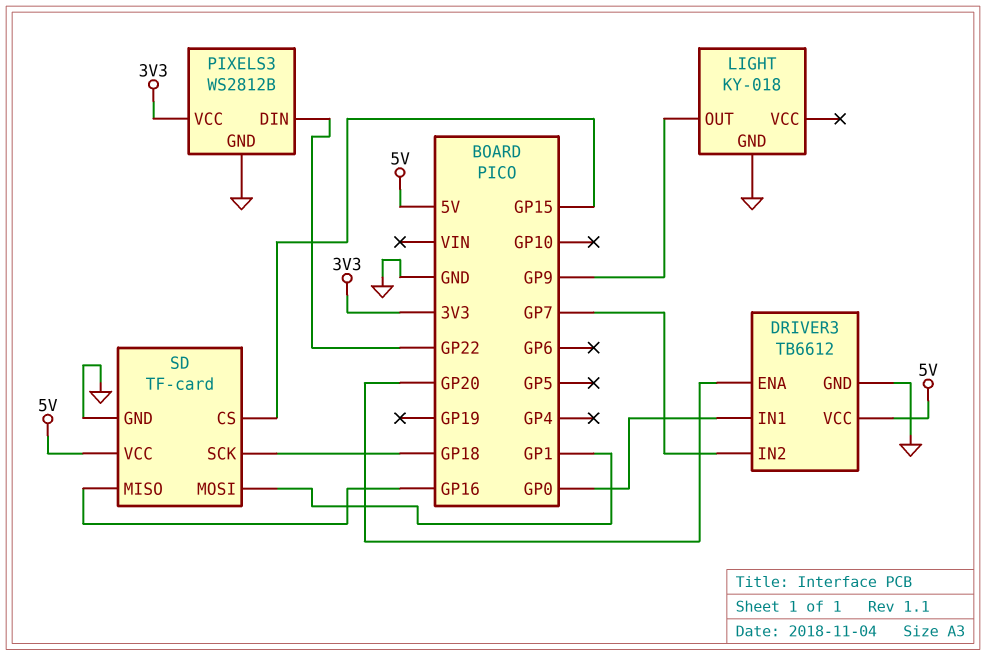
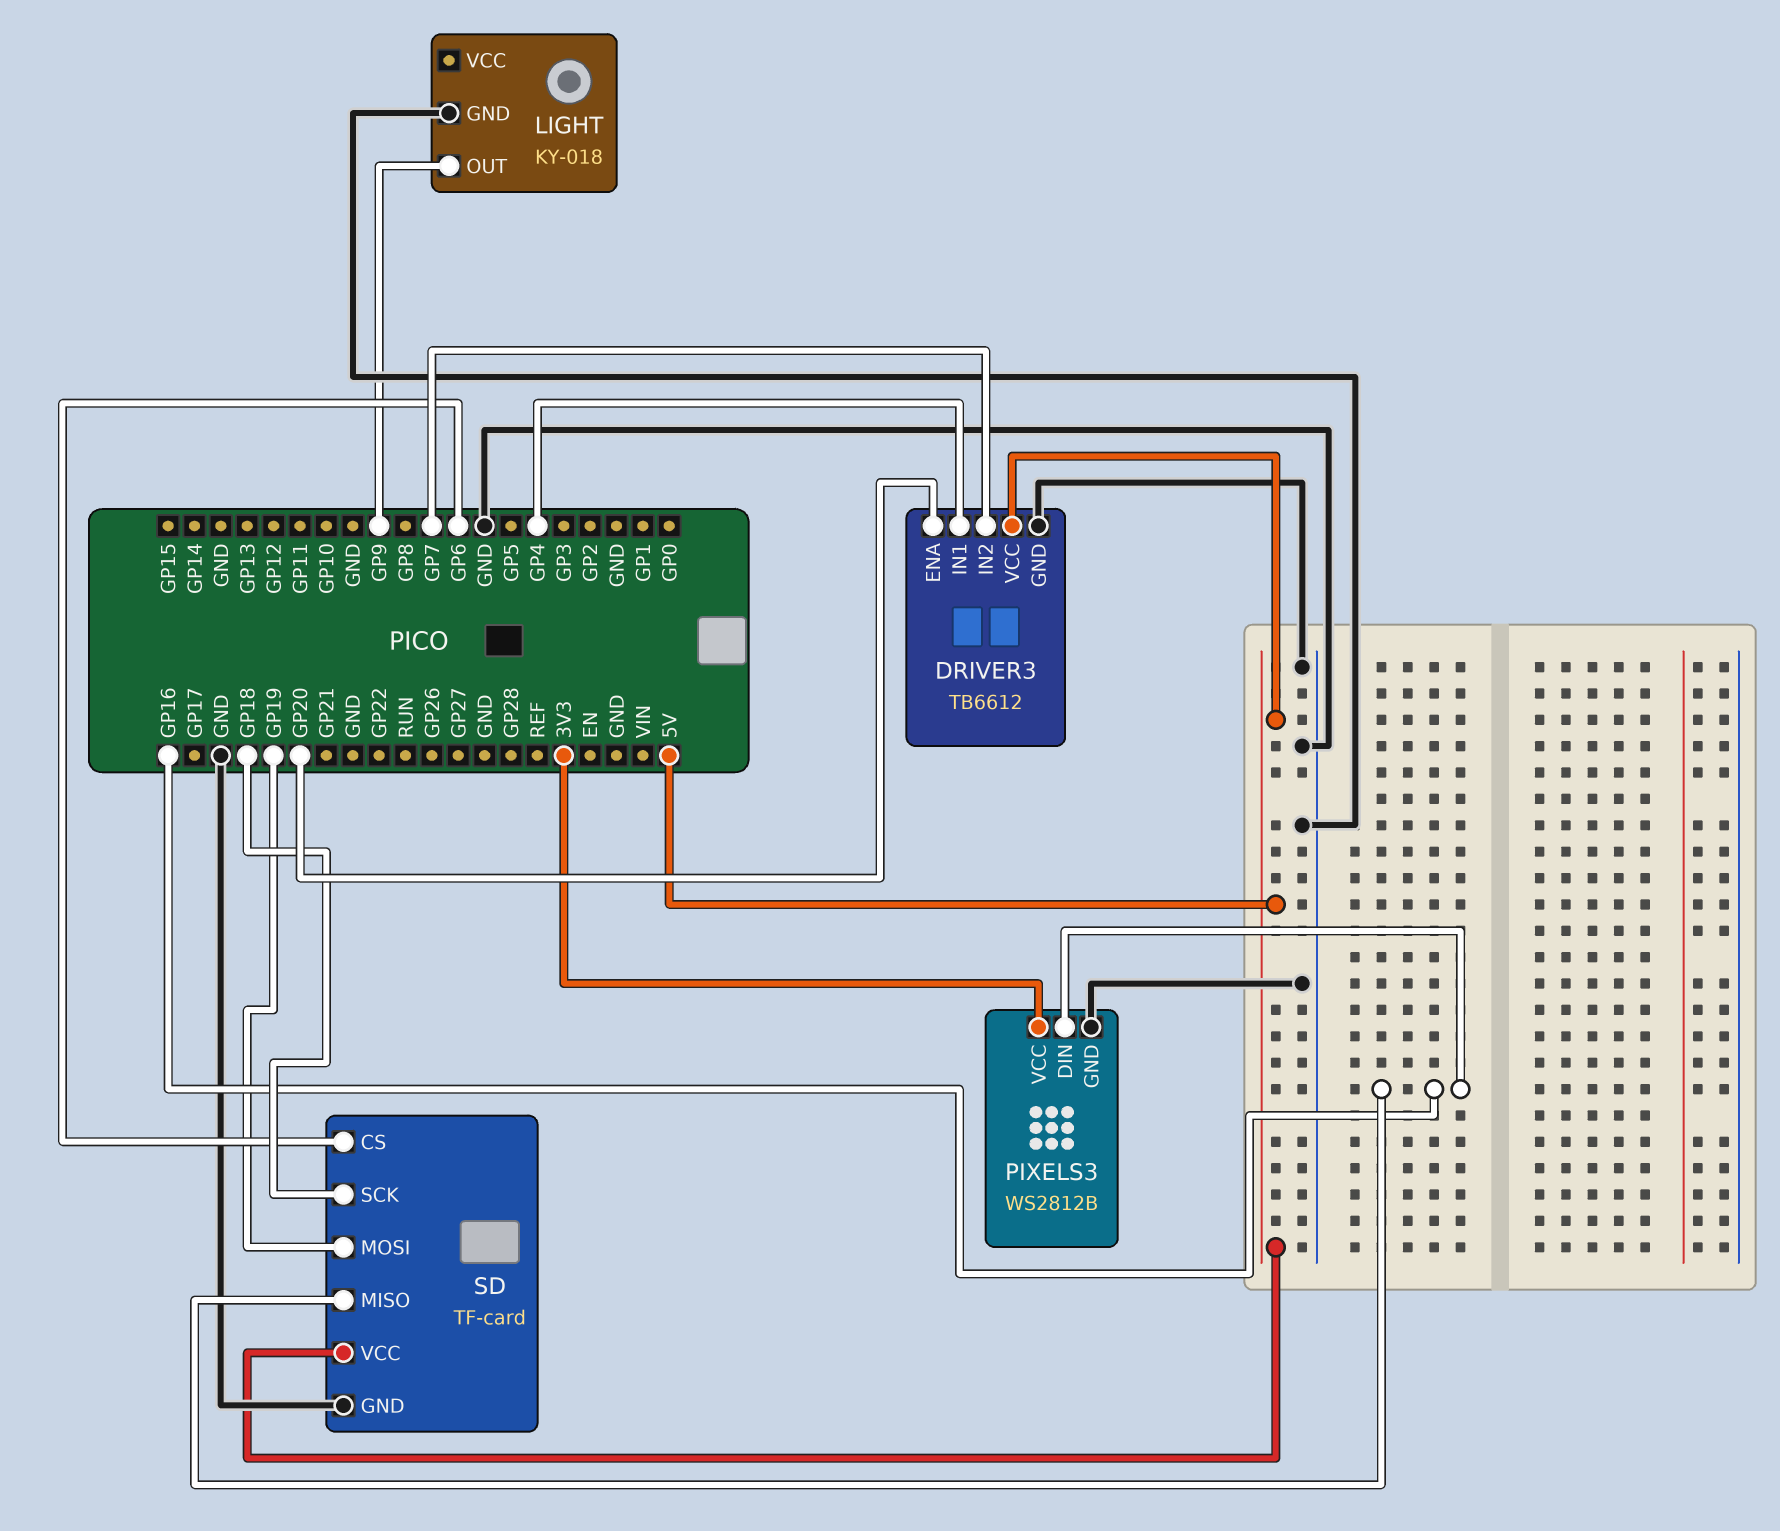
DRIVER3 pin IN1: GP0 -> GP4
PIXELS3 pin DIN: GP22 -> GP16
SD pin CS: GP15 -> GP6
SD pin MOSI: GP1 -> GP19

